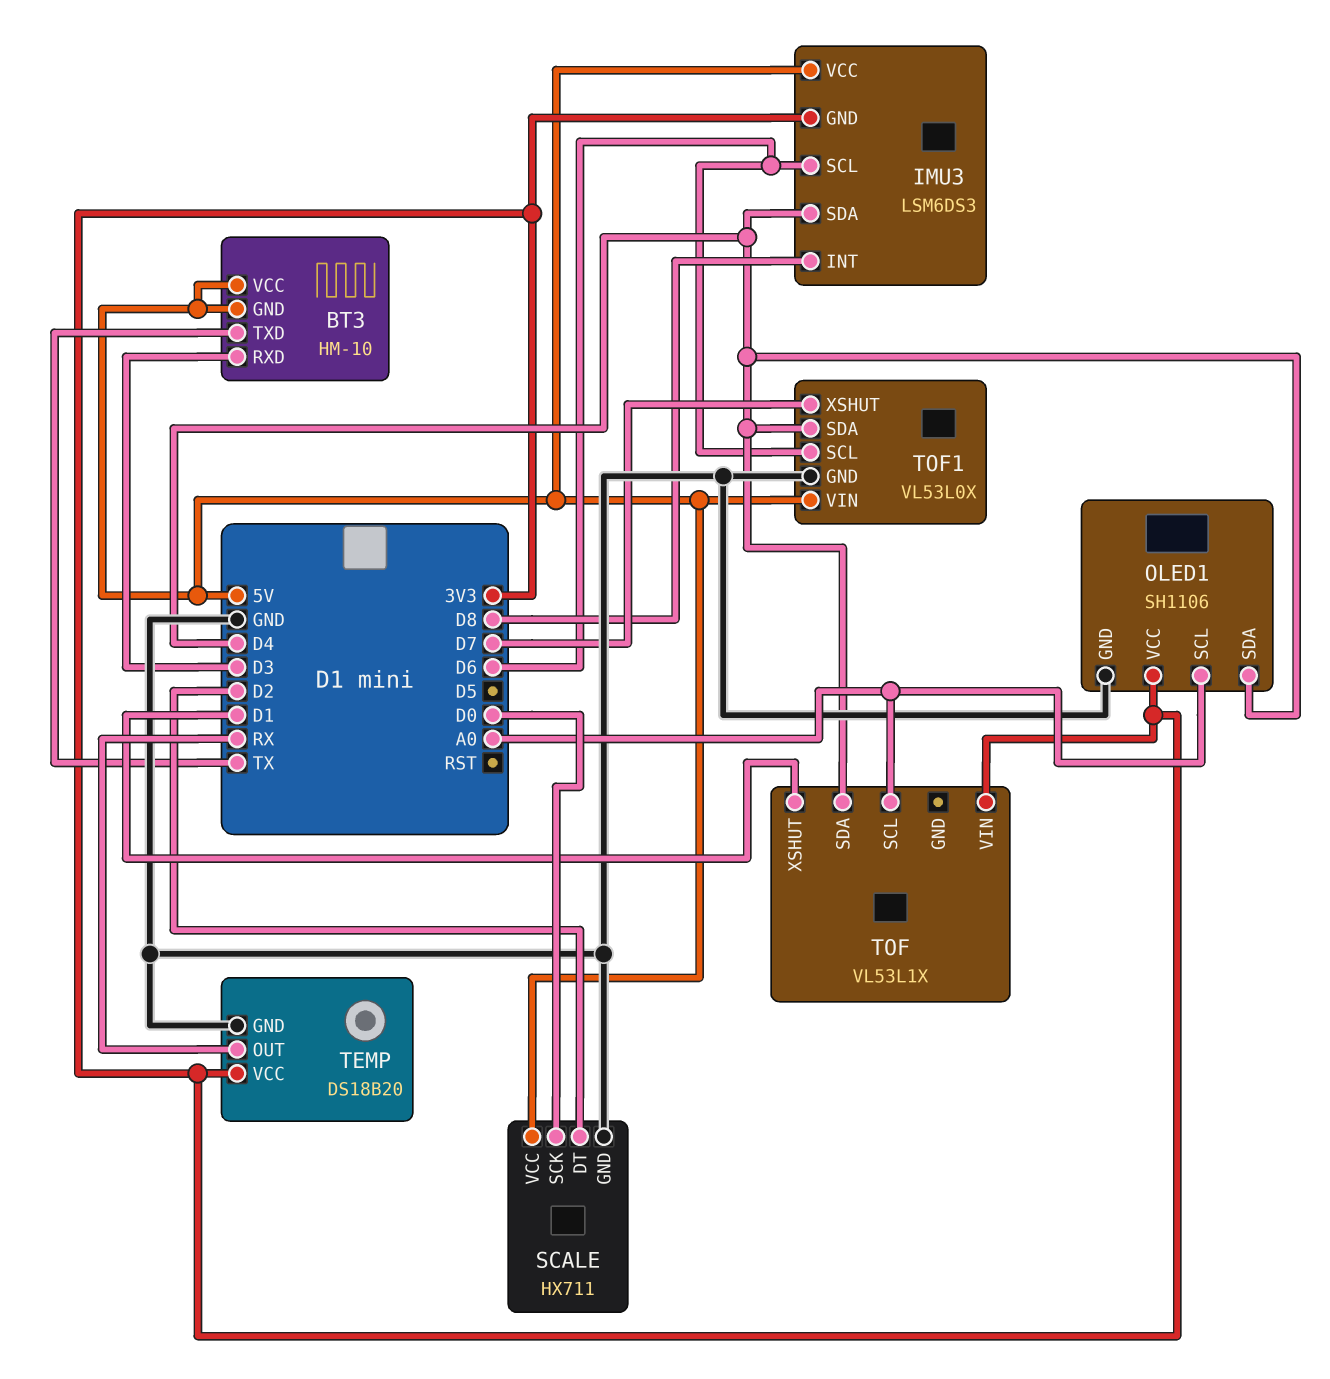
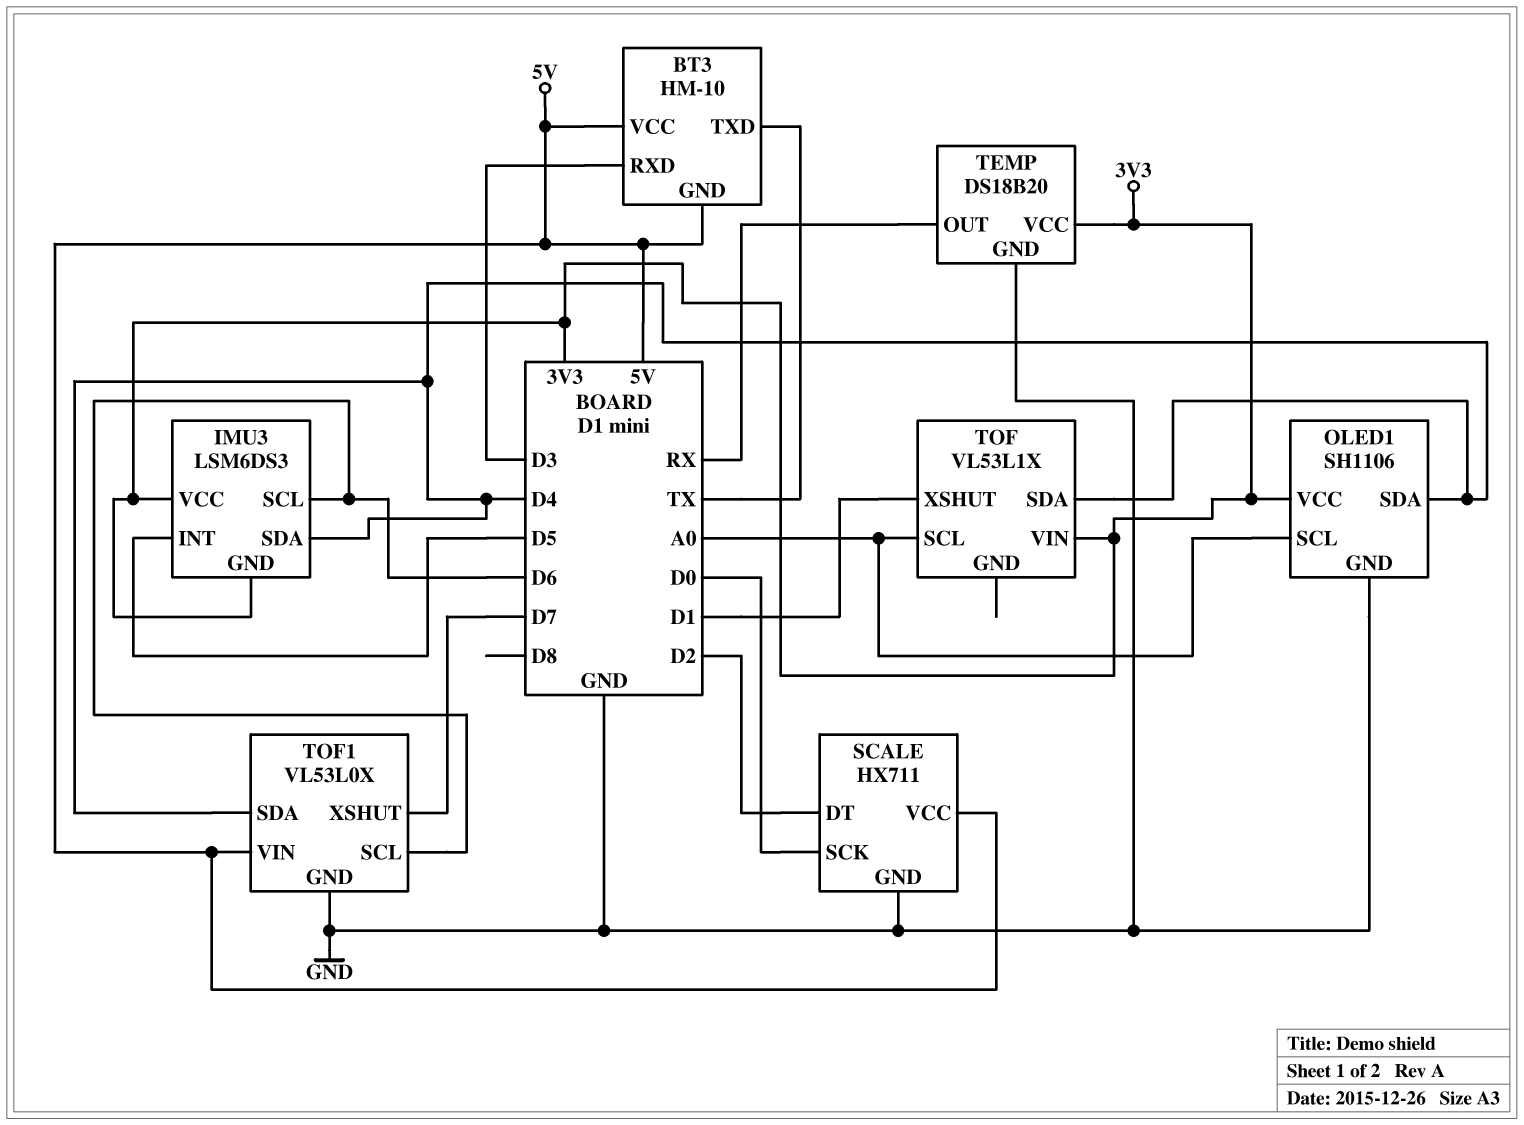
IMU3 pin INT: D8 -> D5
IMU3 pin VCC: 5V -> 3V3

